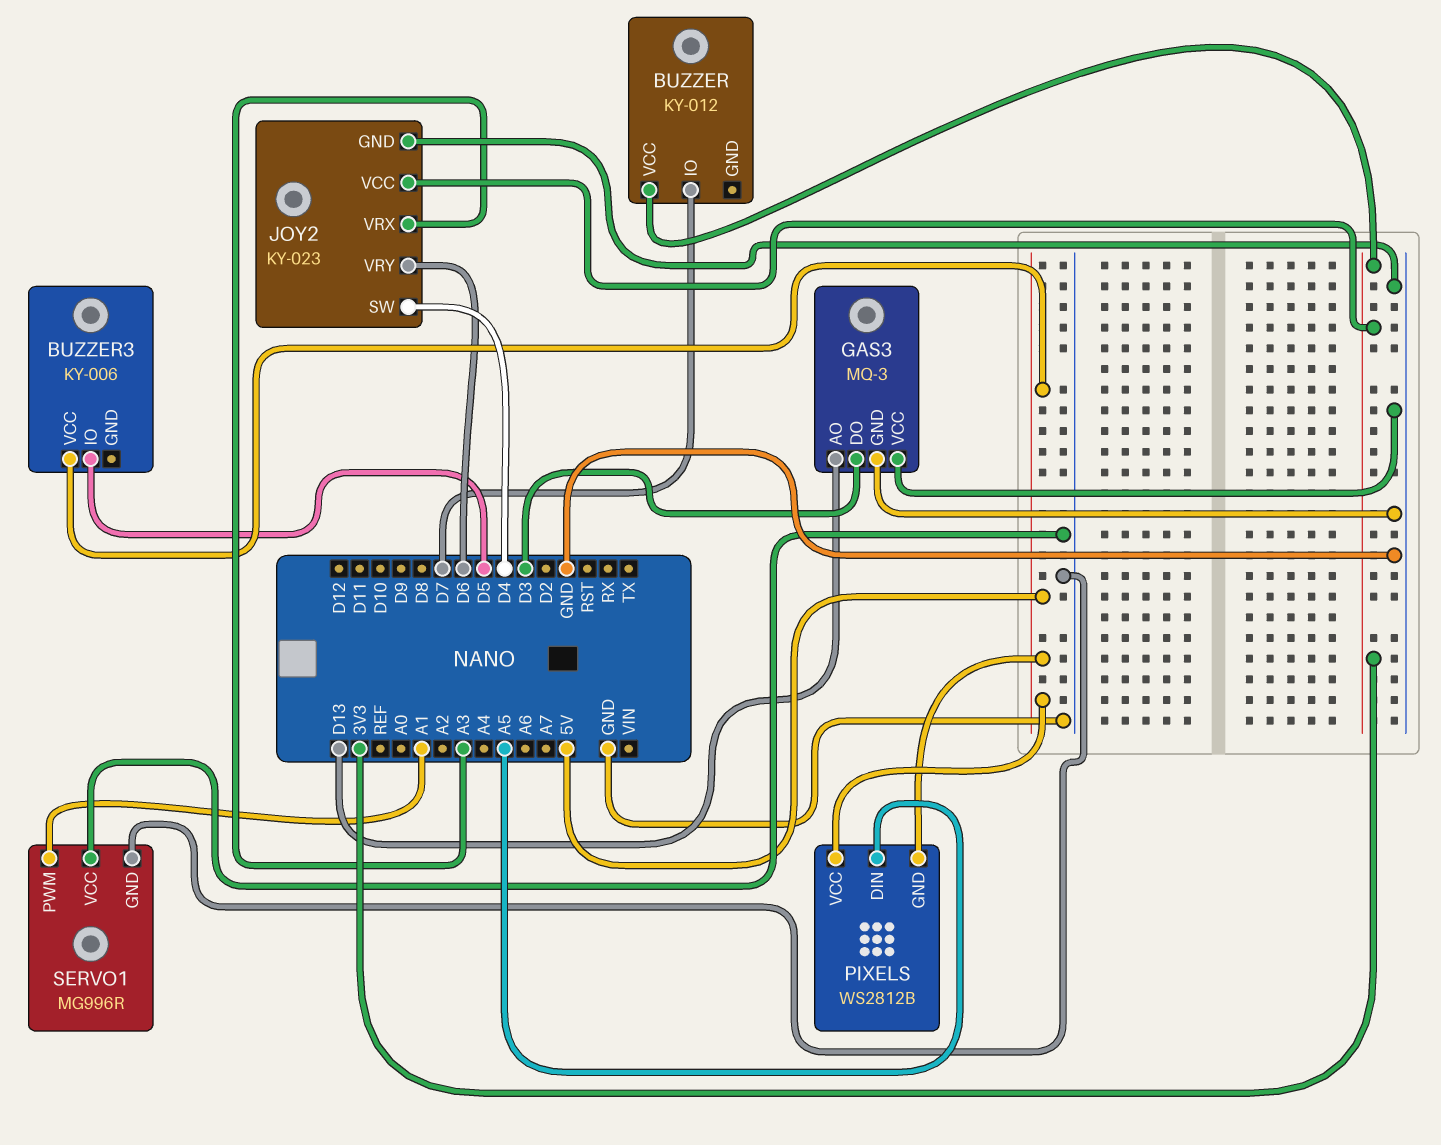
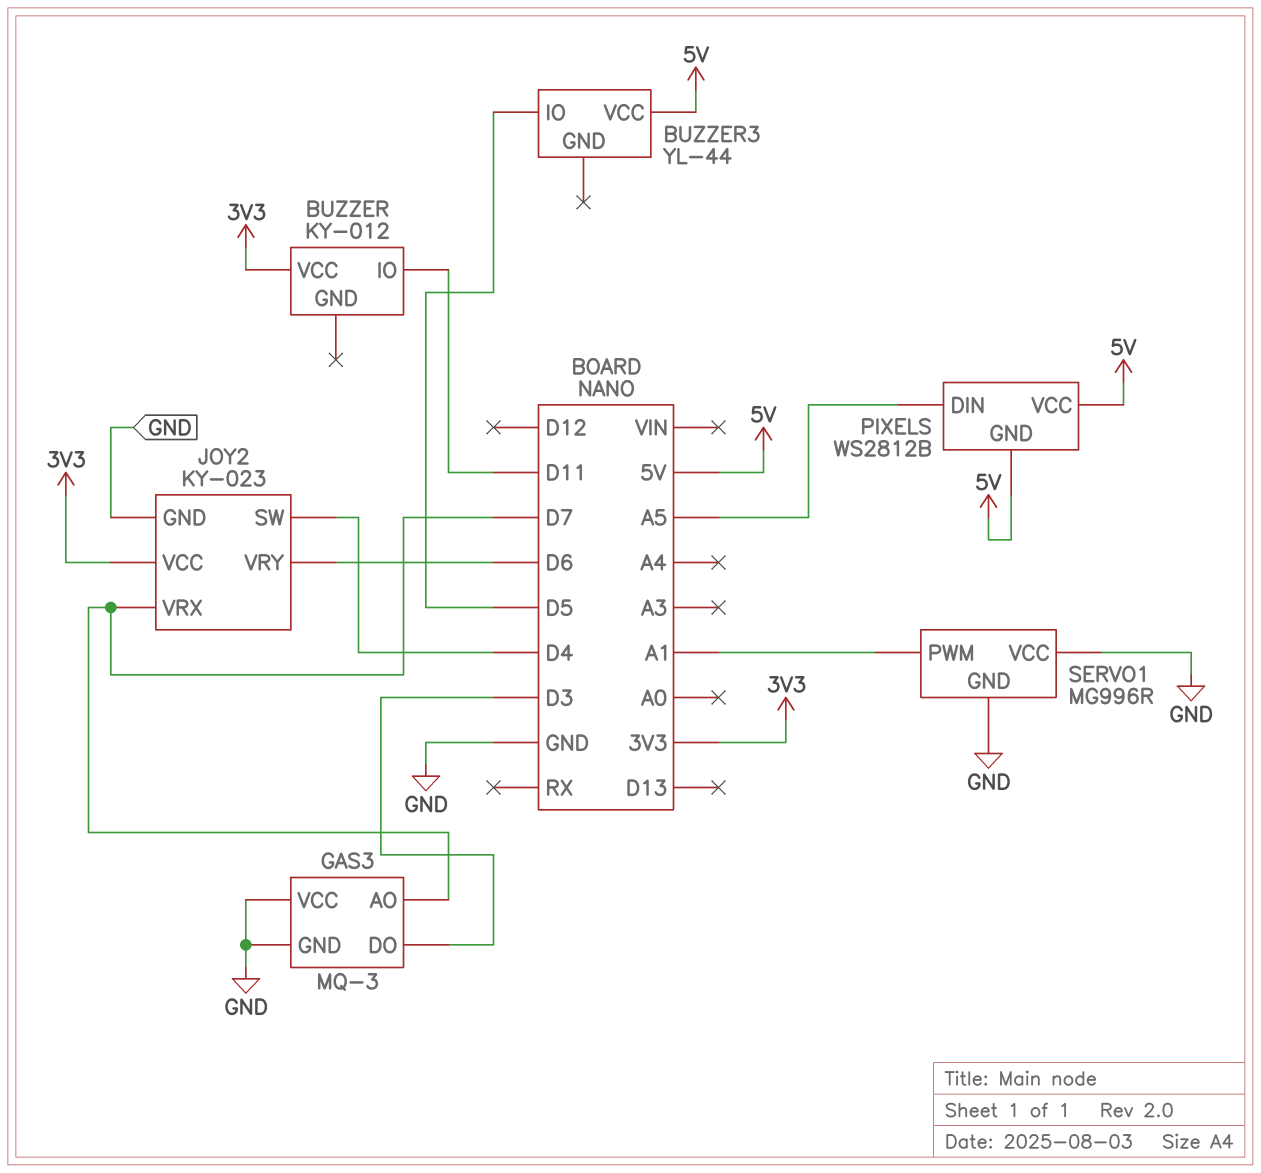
BUZZER pin IO: D7 -> D11
BUZZER3: KY-006 -> YL-44
GAS3 pin AO: D13 -> D7
JOY2 pin VRX: A3 -> D7

